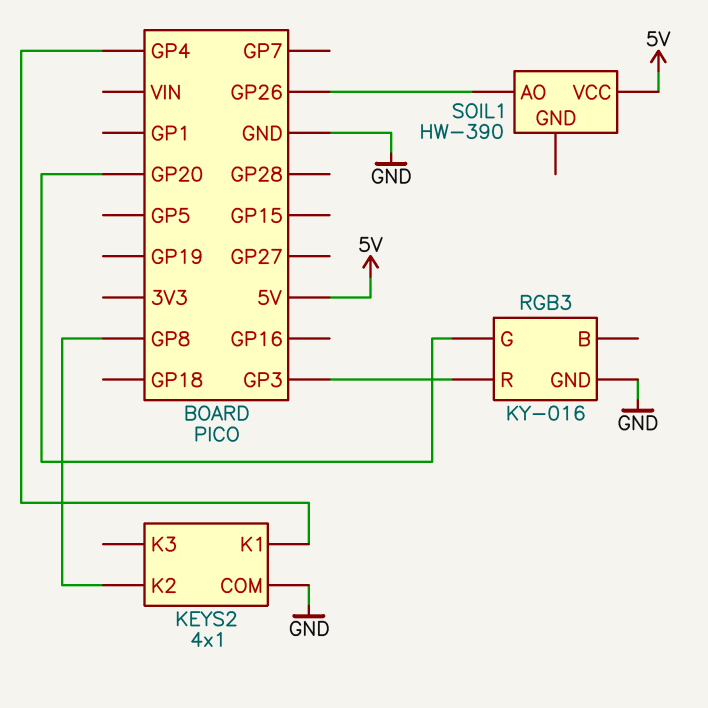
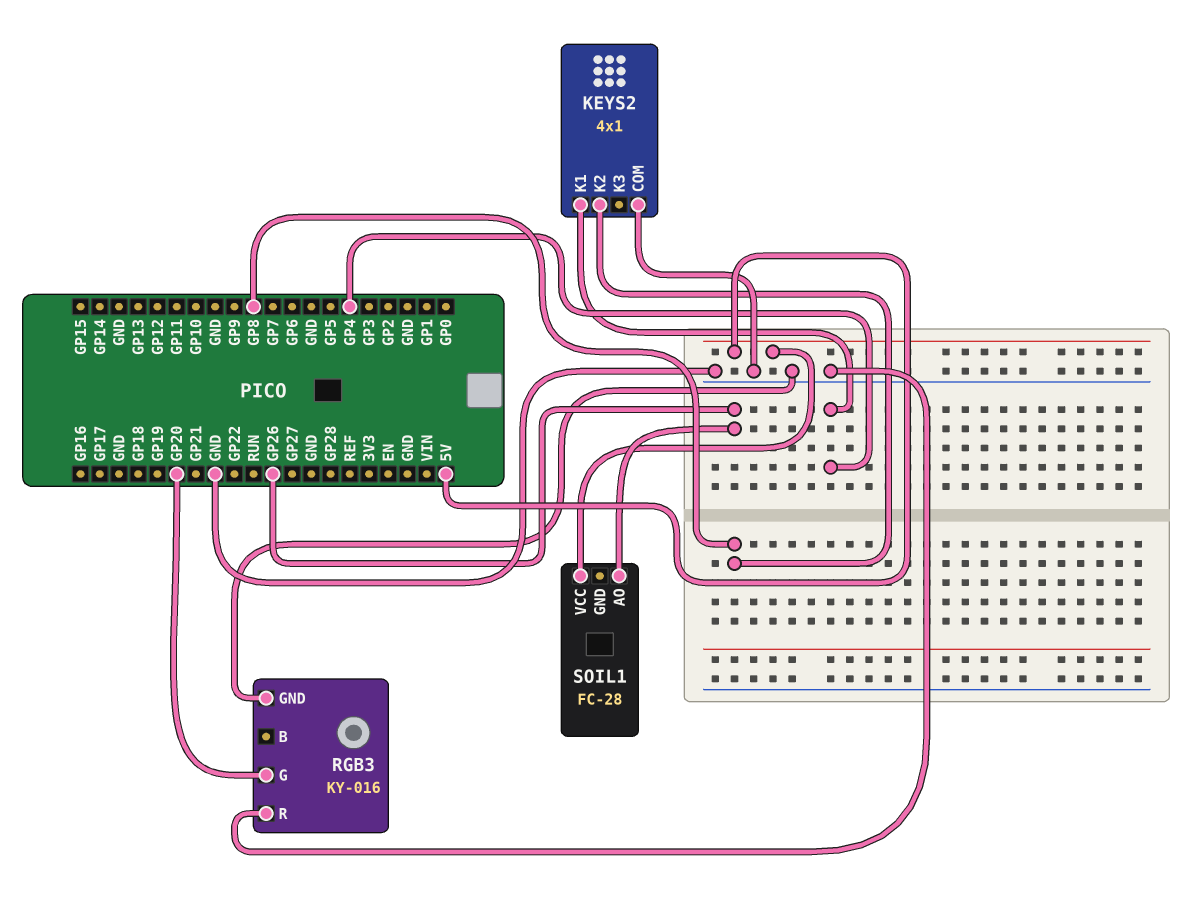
RGB3 pin R: GP3 -> GND
SOIL1: HW-390 -> FC-28

